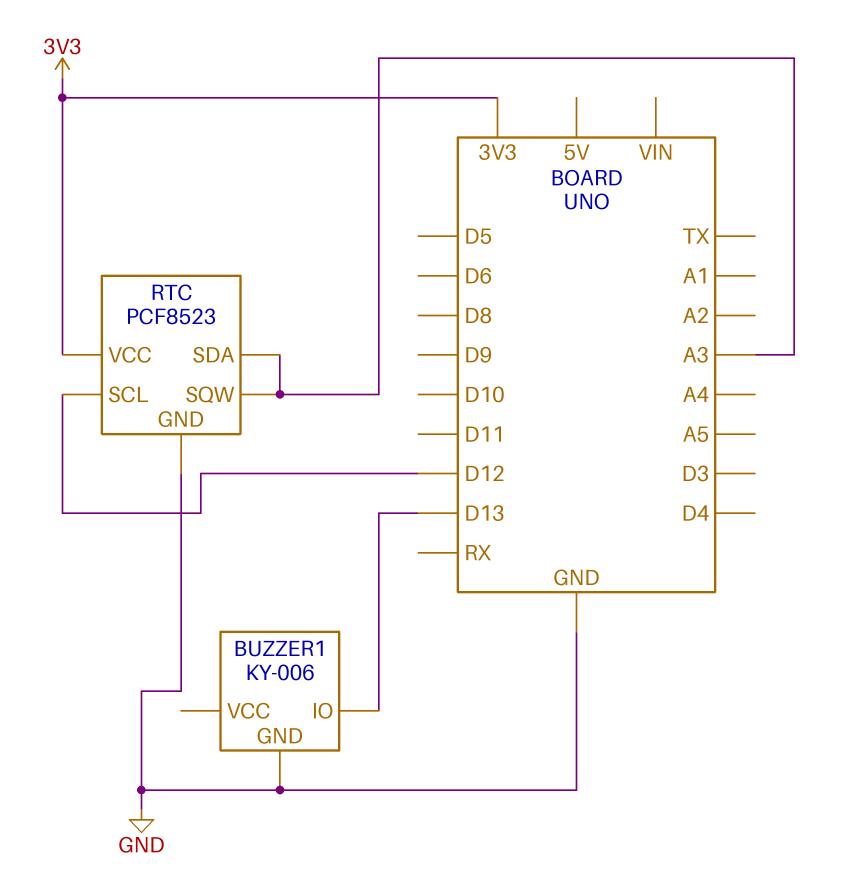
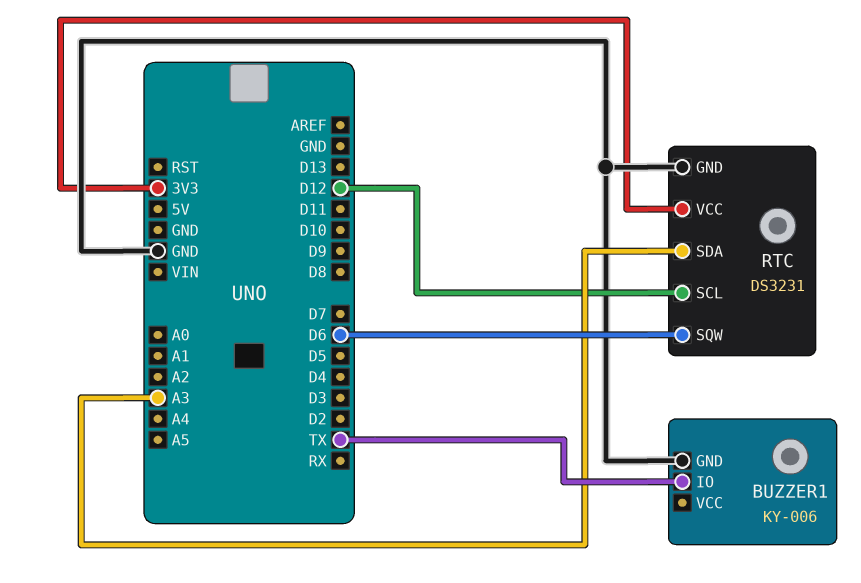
BUZZER1 pin IO: D13 -> TX
RTC: PCF8523 -> DS3231
RTC pin SQW: A3 -> D6

